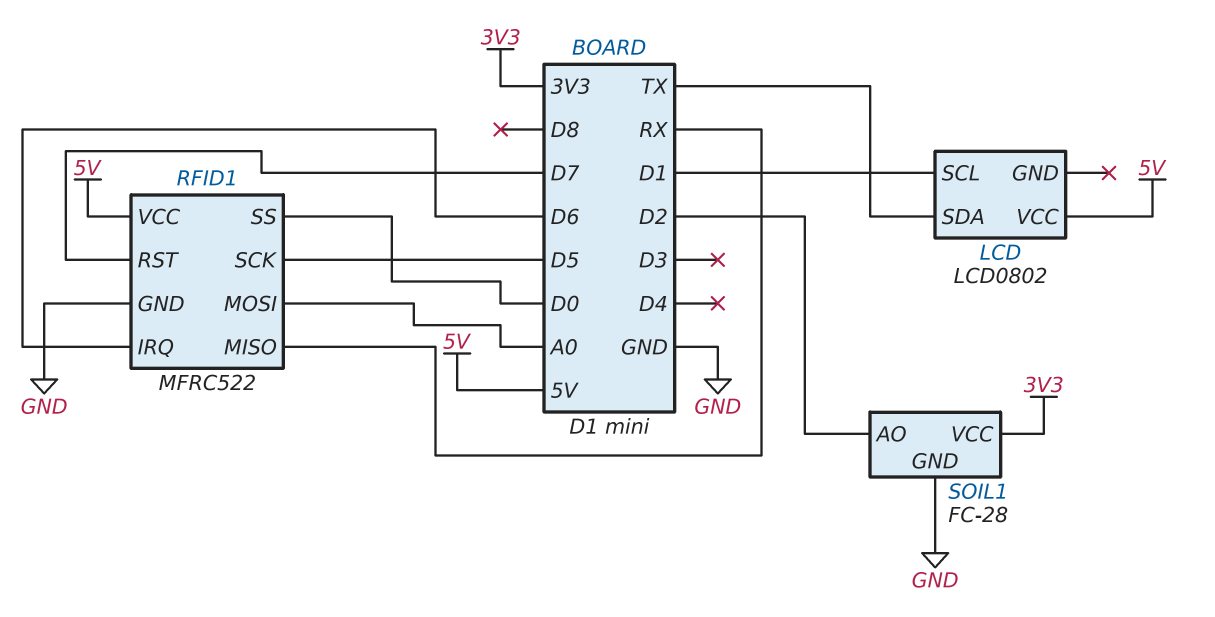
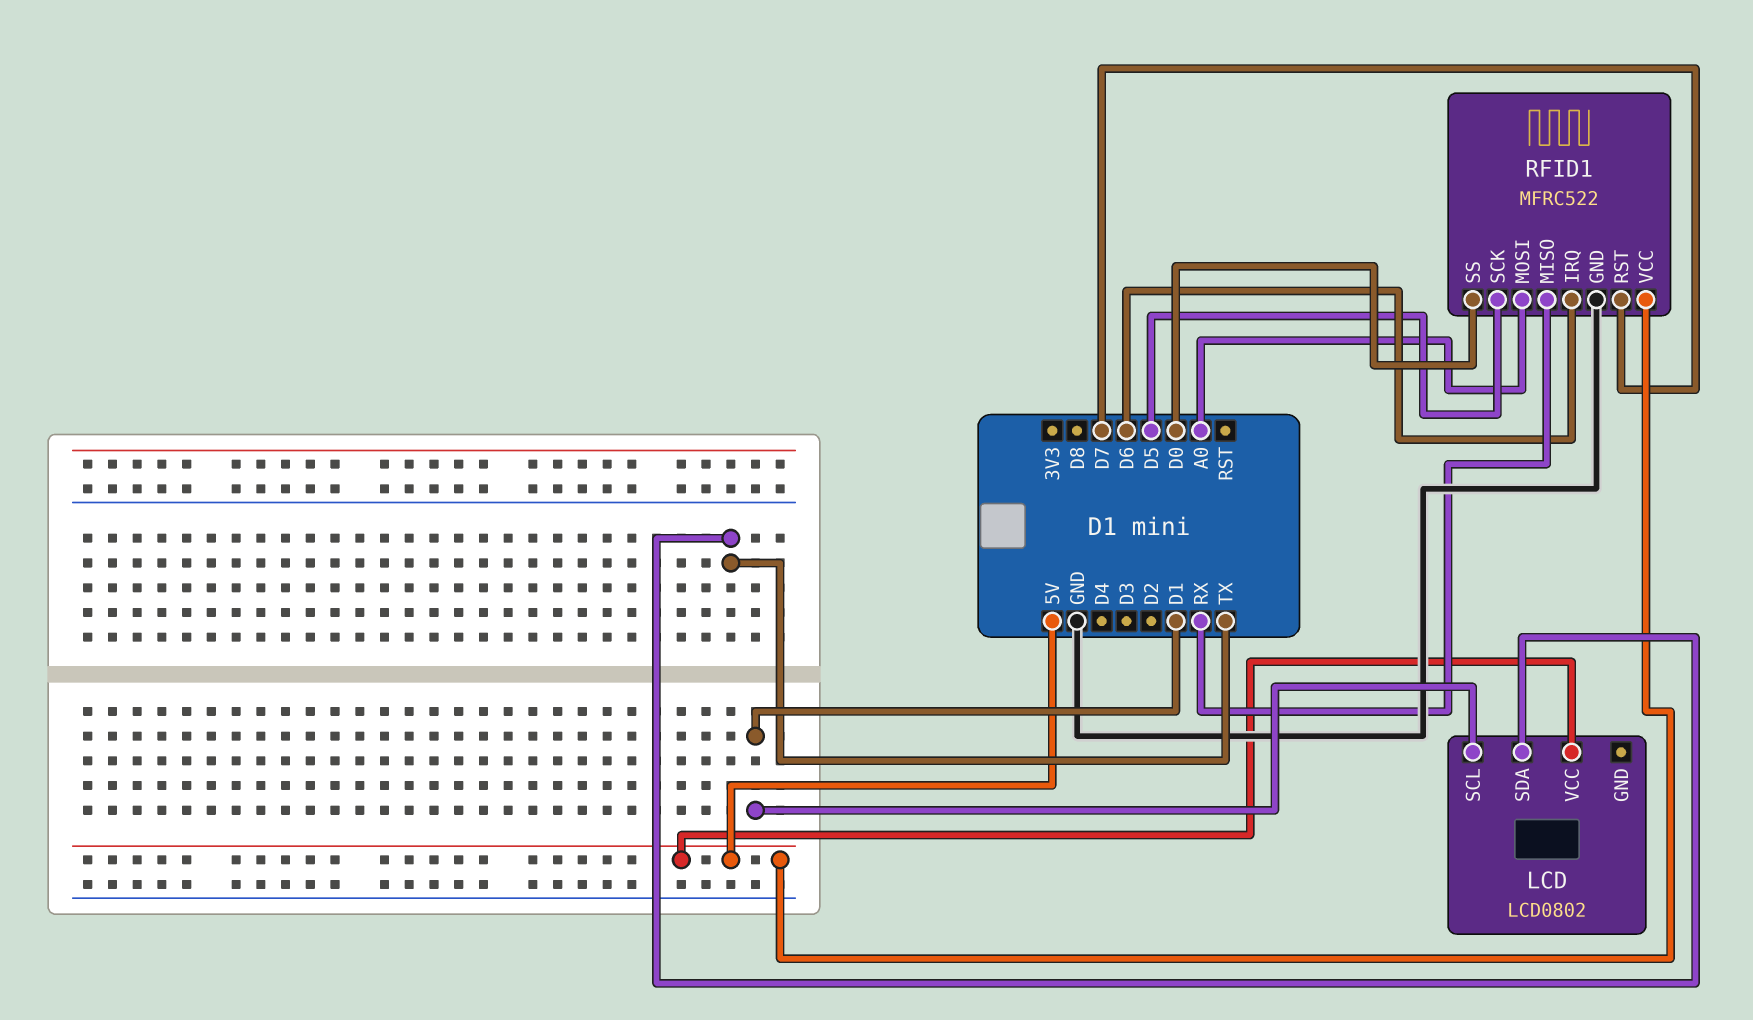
SOIL1: FC-28 -> none
SOIL1 pin AO: D2 -> none
SOIL1 pin GND: GND -> none
SOIL1 pin VCC: 3V3 -> none

